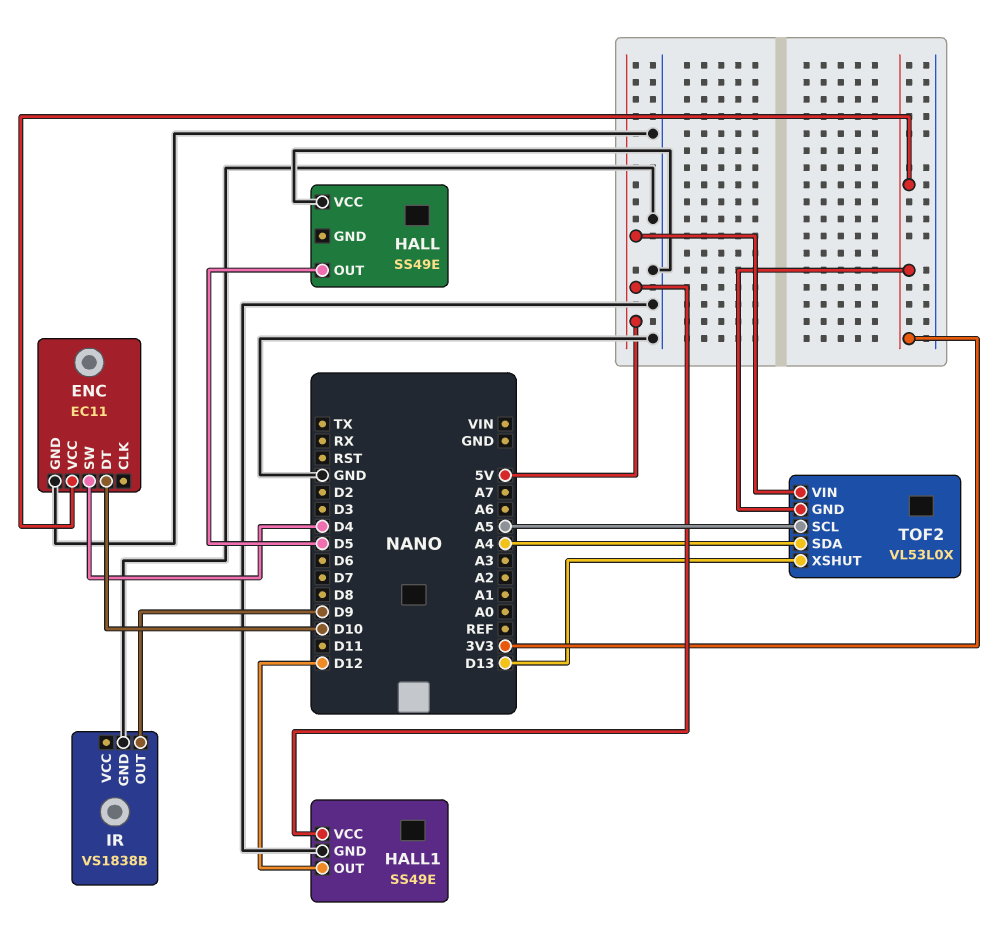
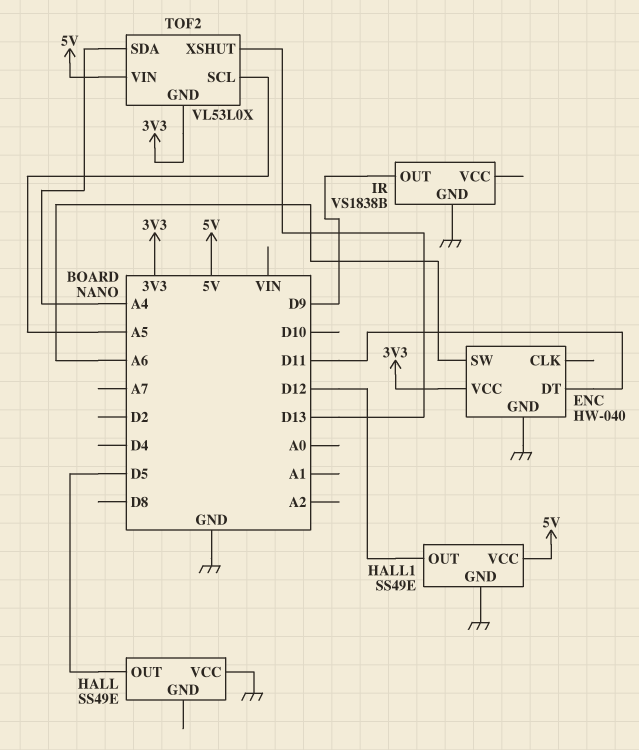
ENC: EC11 -> HW-040
ENC pin DT: D10 -> D11
ENC pin SW: D4 -> A6

